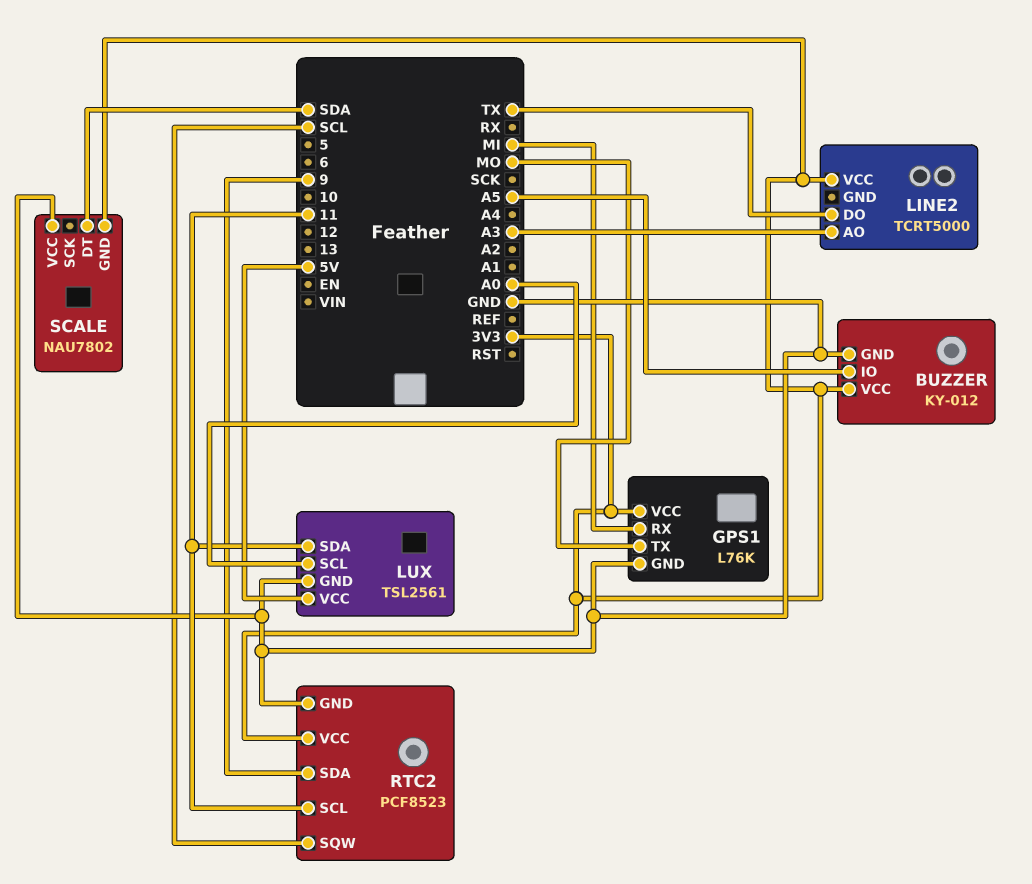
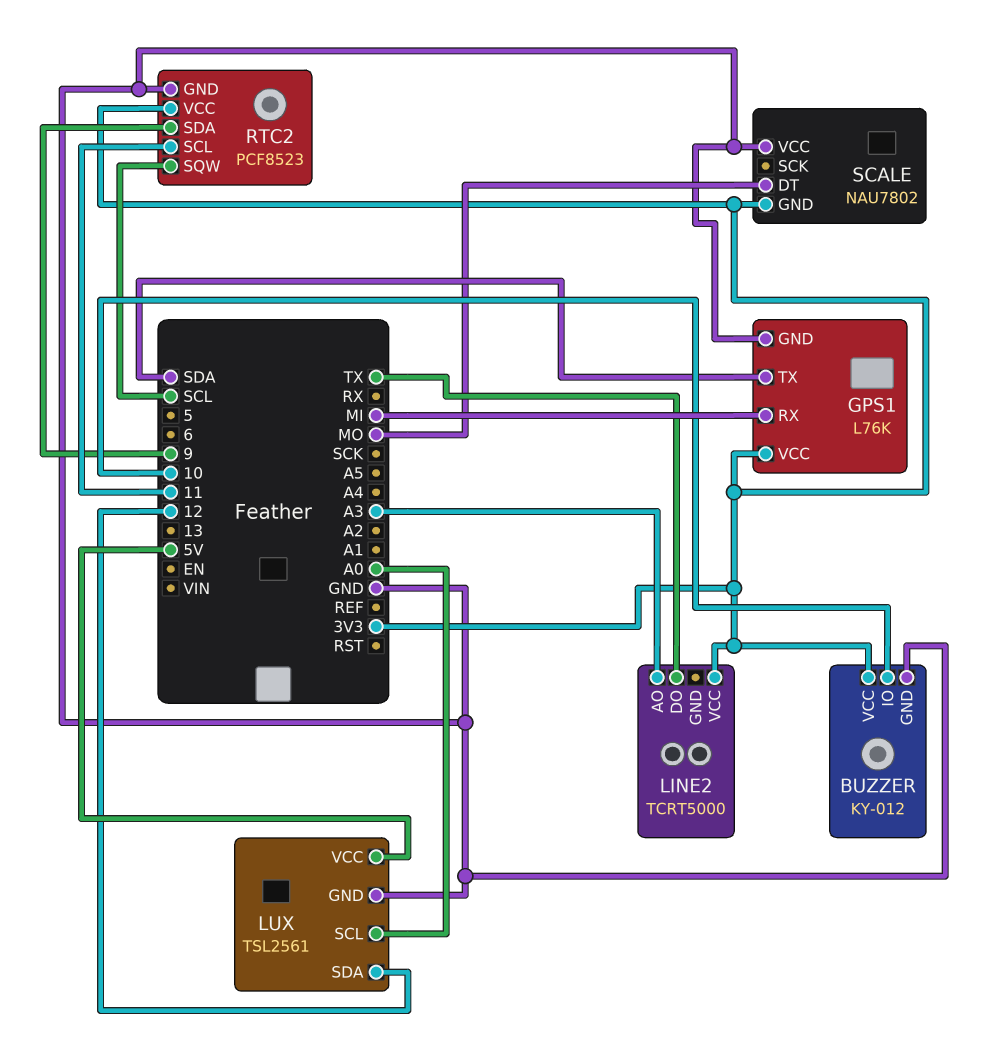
BUZZER pin IO: A5 -> 10
GPS1 pin TX: MO -> SDA
LUX pin SDA: 11 -> 12
SCALE pin DT: SDA -> MO

